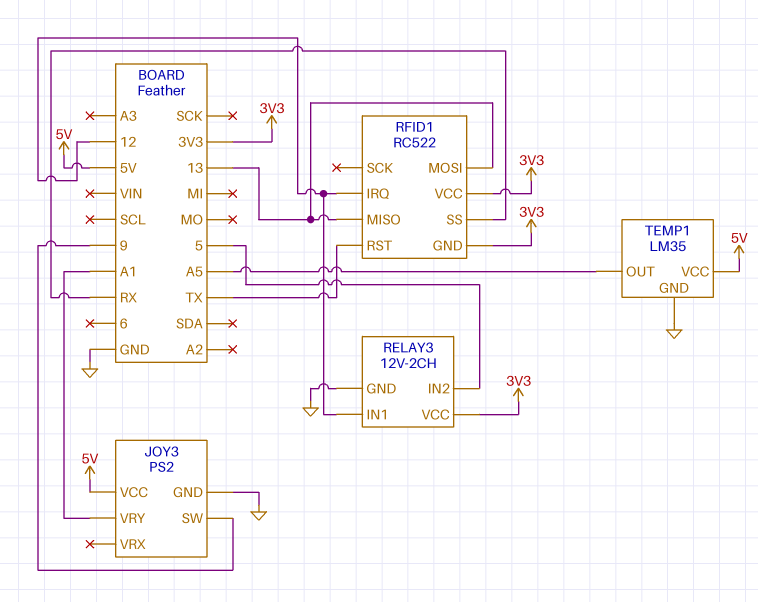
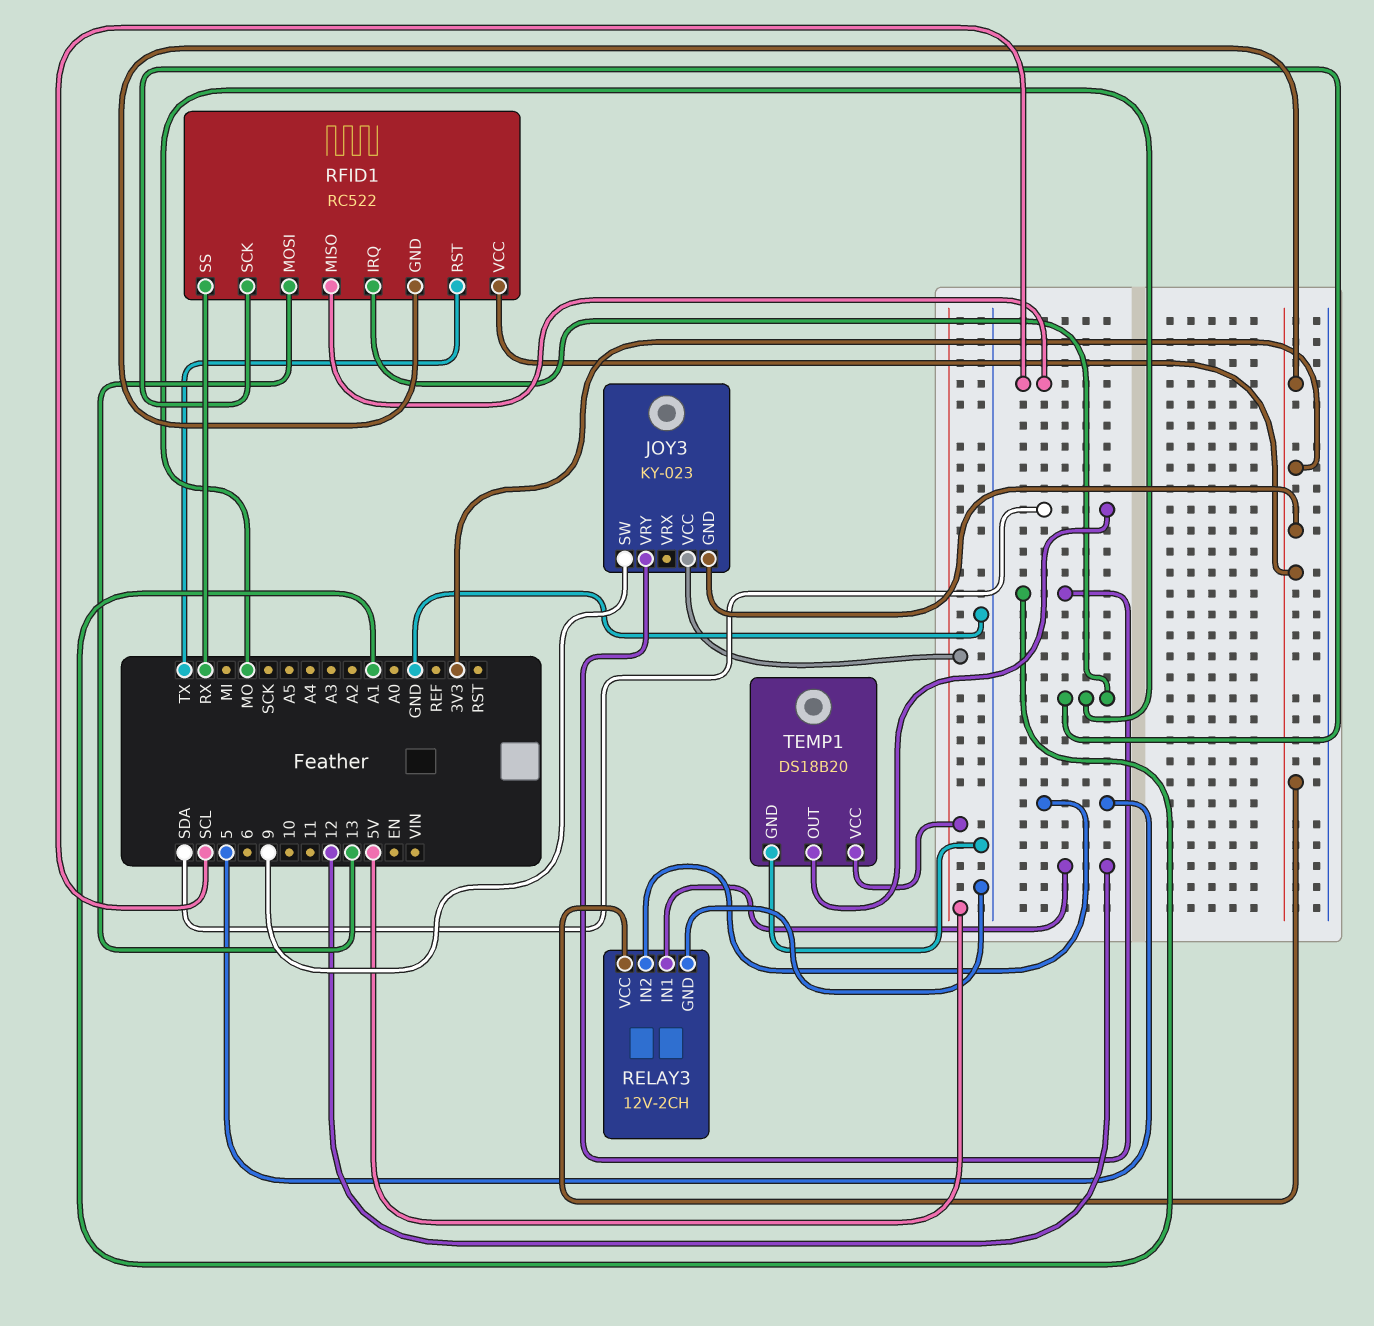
JOY3: PS2 -> KY-023
JOY3 pin GND: GND -> 3V3
RFID1 pin IRQ: 12 -> MO
RFID1 pin MISO: 13 -> SCL
RFID1 pin SCK: none -> MO
TEMP1: LM35 -> DS18B20
TEMP1 pin OUT: A5 -> SDA

